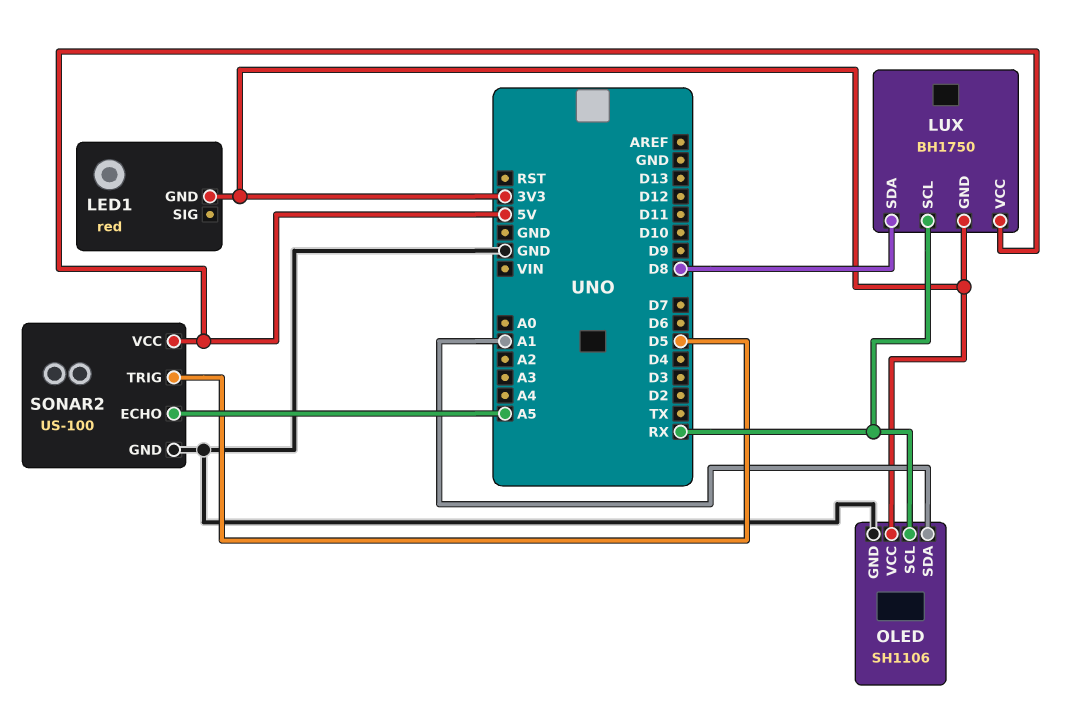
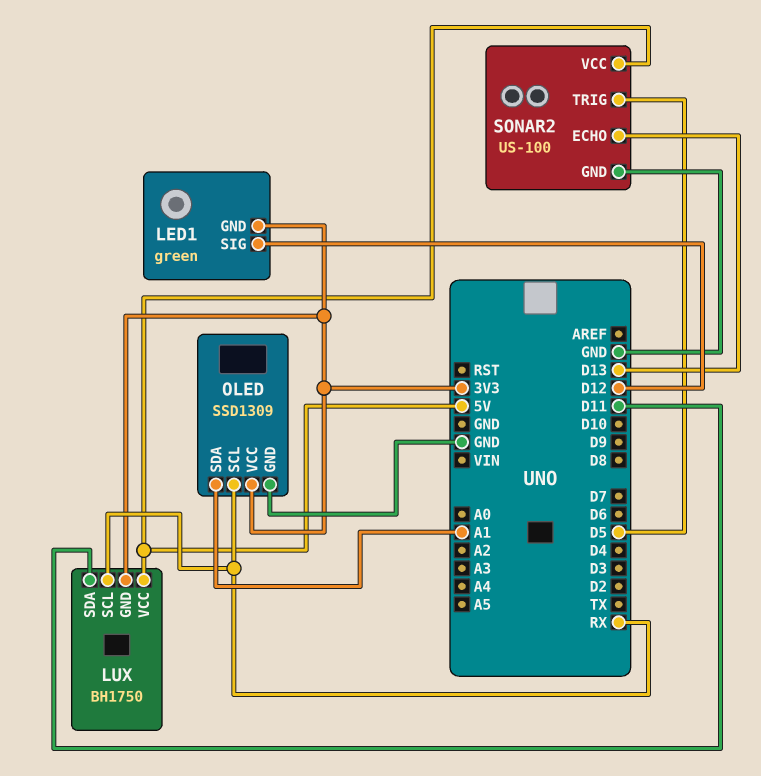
LED1: red -> green
LED1 pin SIG: none -> D12
LUX pin SDA: D8 -> D11
OLED: SH1106 -> SSD1309
SONAR2 pin ECHO: A5 -> D13

